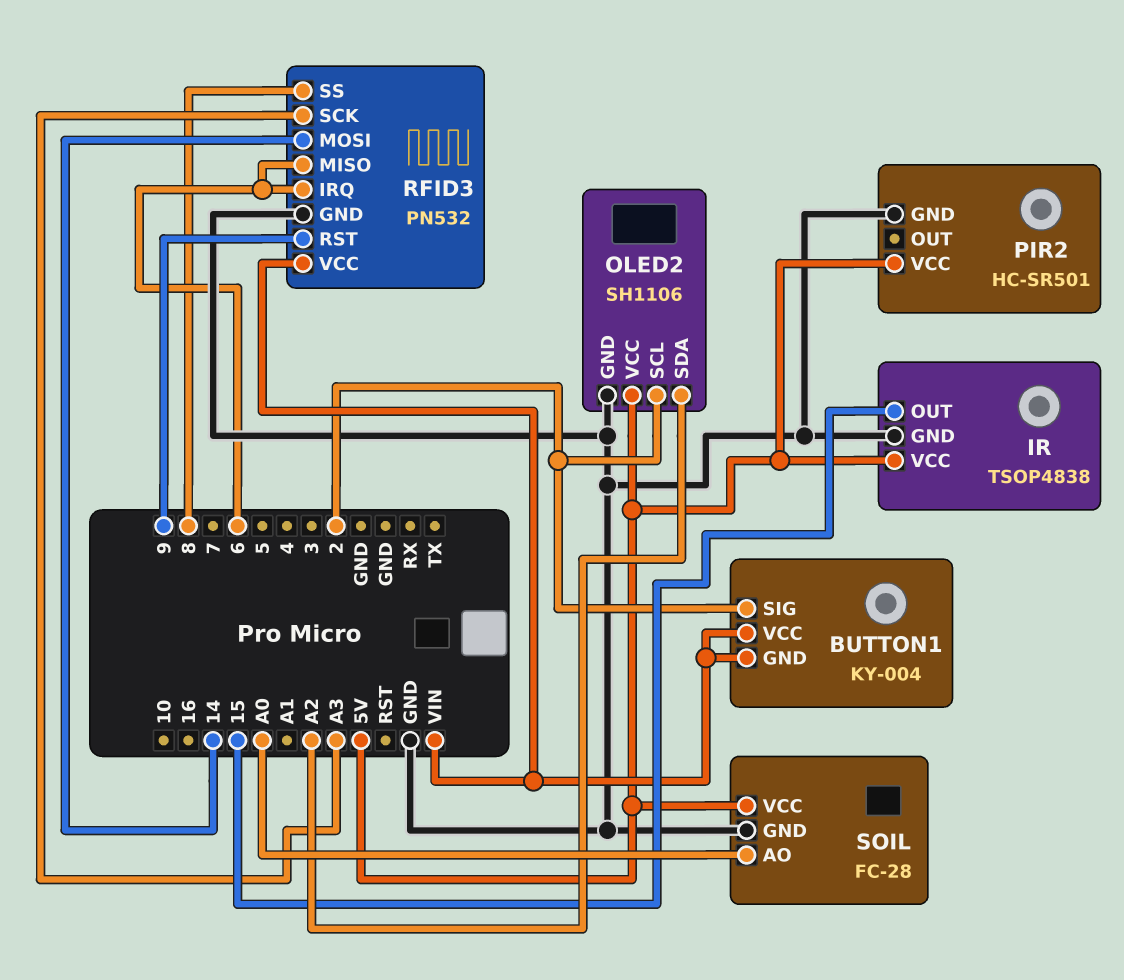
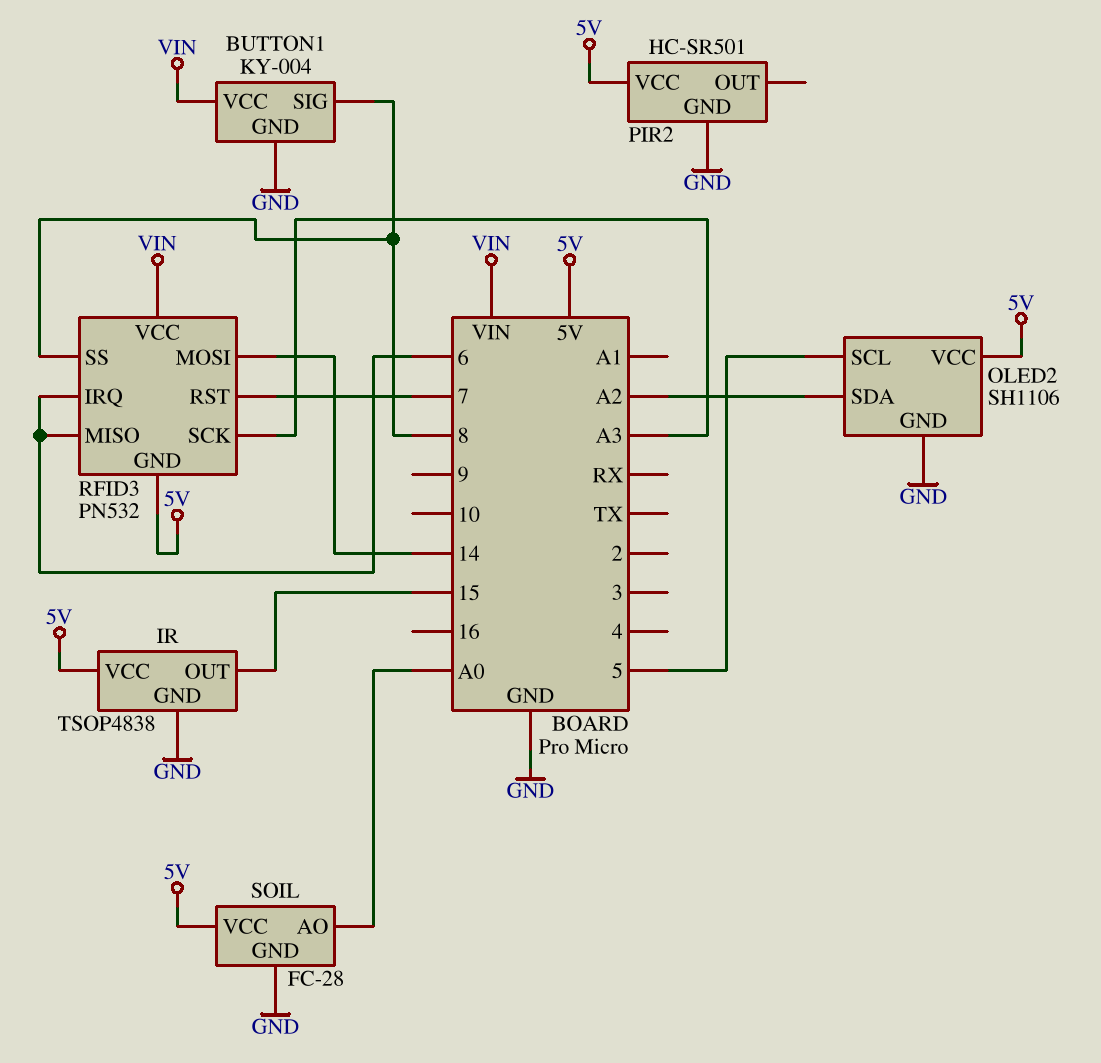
BUTTON1 pin GND: VIN -> GND
BUTTON1 pin SIG: 2 -> 8
OLED2 pin SCL: 2 -> 5
RFID3 pin GND: GND -> 5V
RFID3 pin RST: 9 -> 7

